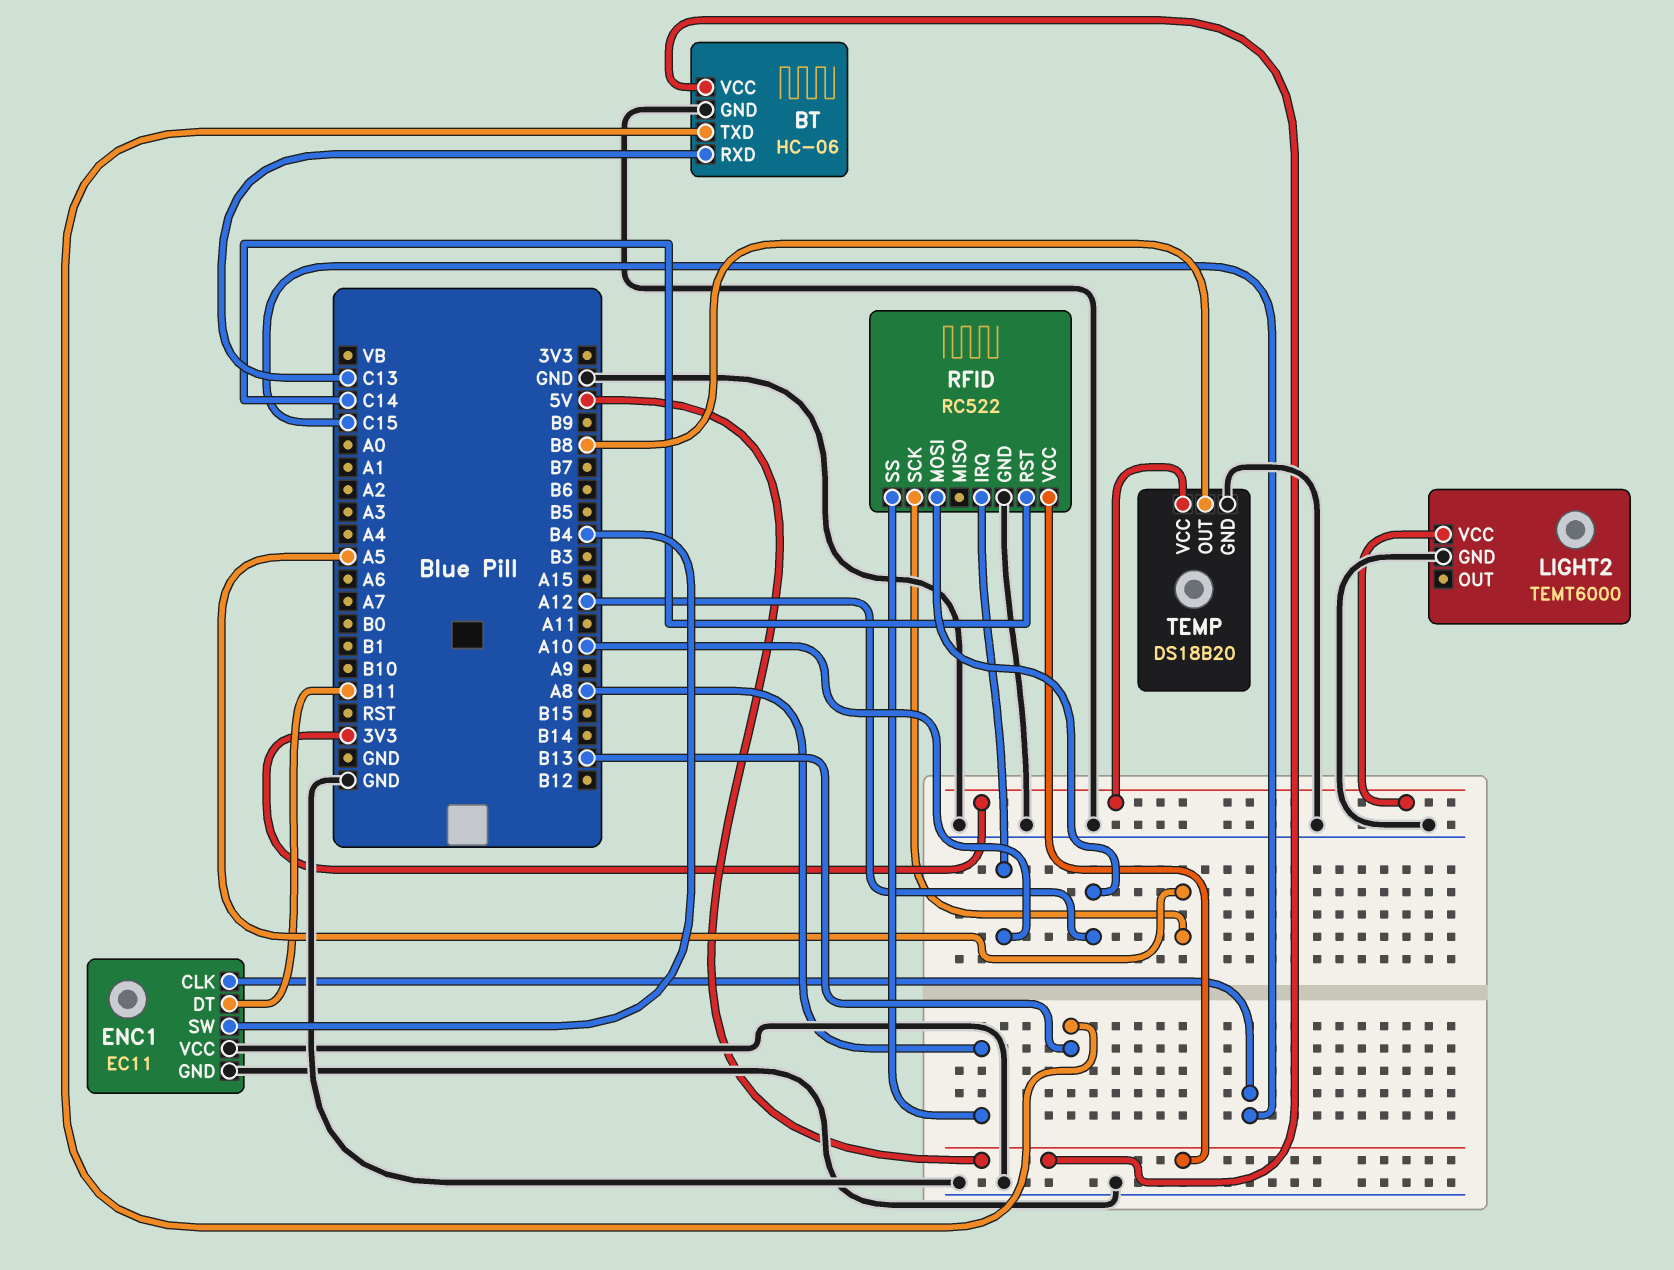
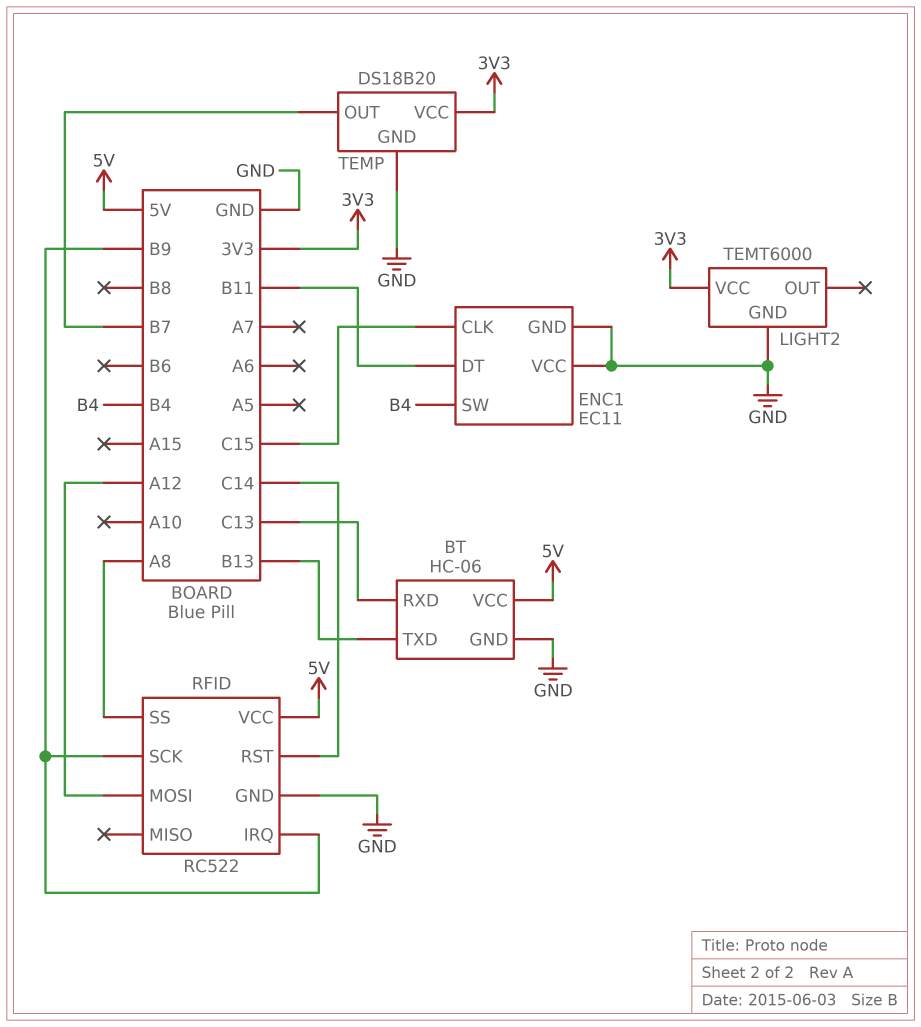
RFID pin IRQ: A10 -> B9
RFID pin SCK: A5 -> B9
TEMP pin OUT: B8 -> B7

